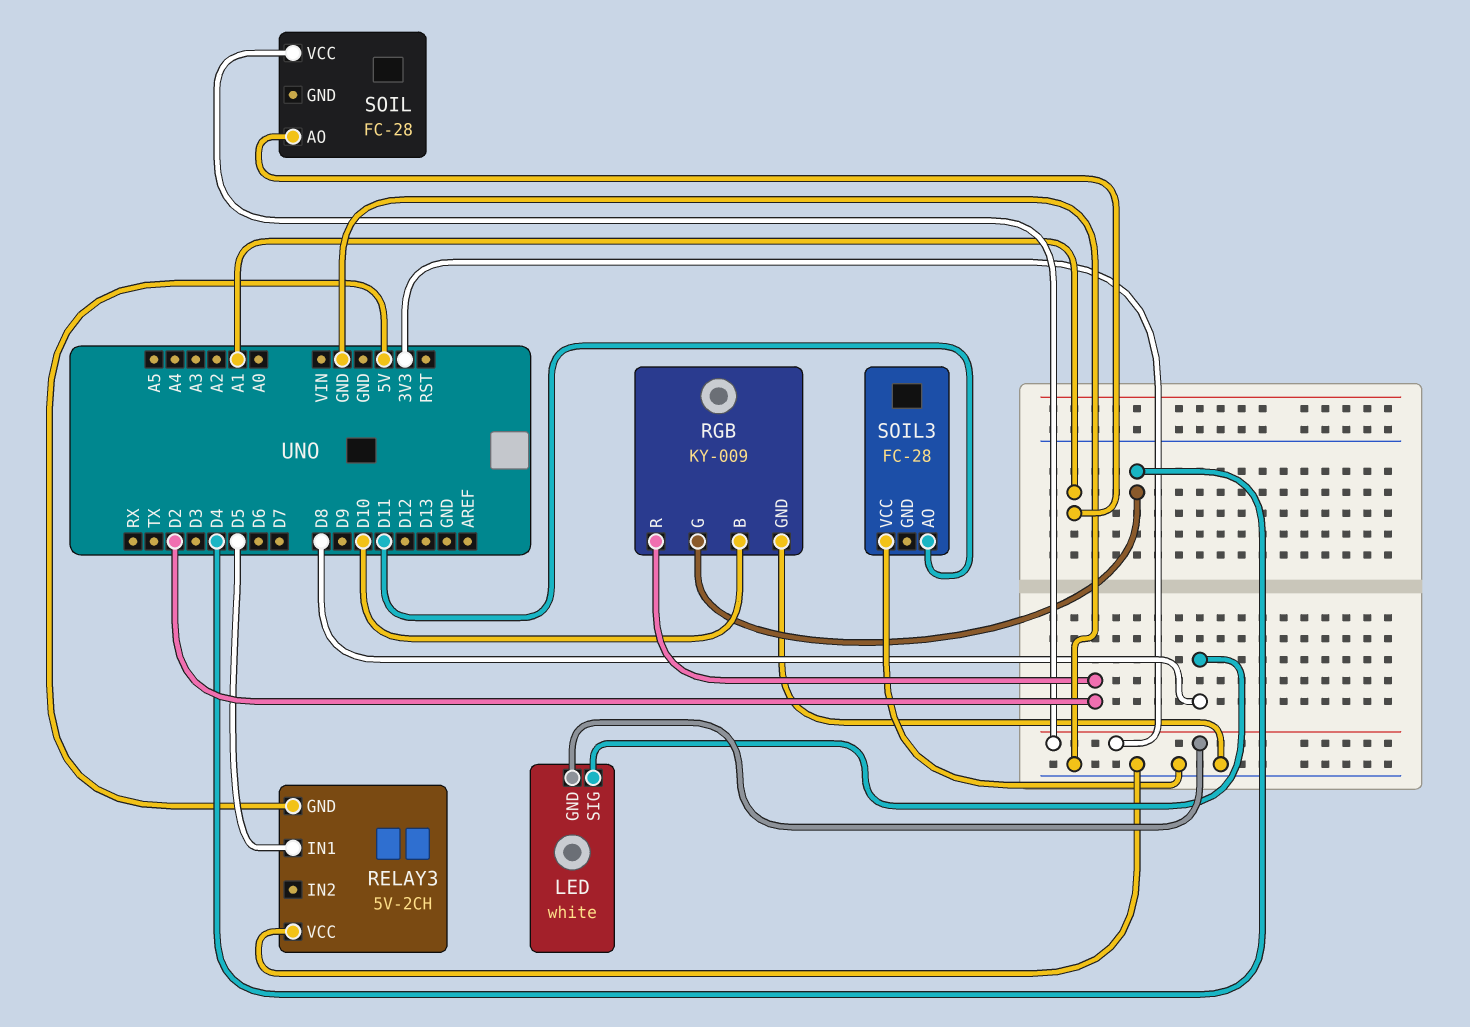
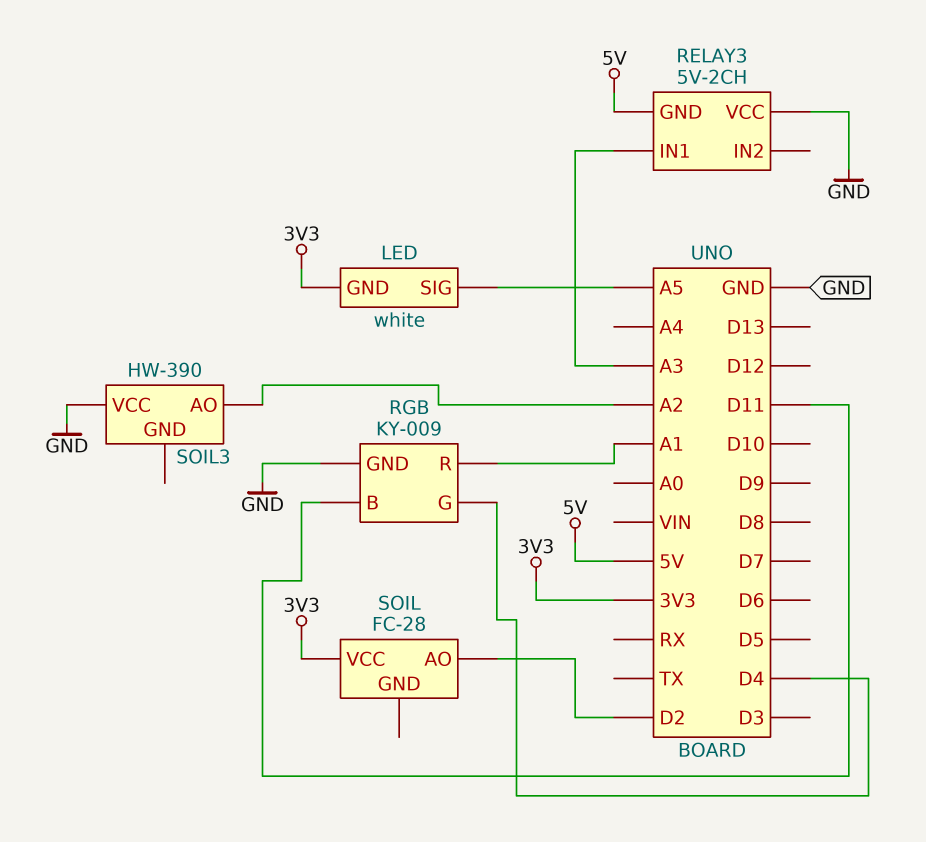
LED pin SIG: D8 -> A5
RELAY3 pin IN1: D5 -> A3
RGB pin B: D10 -> D11
RGB pin R: D2 -> A1
SOIL pin AO: A1 -> D2
SOIL3: FC-28 -> HW-390
SOIL3 pin AO: D11 -> A2

